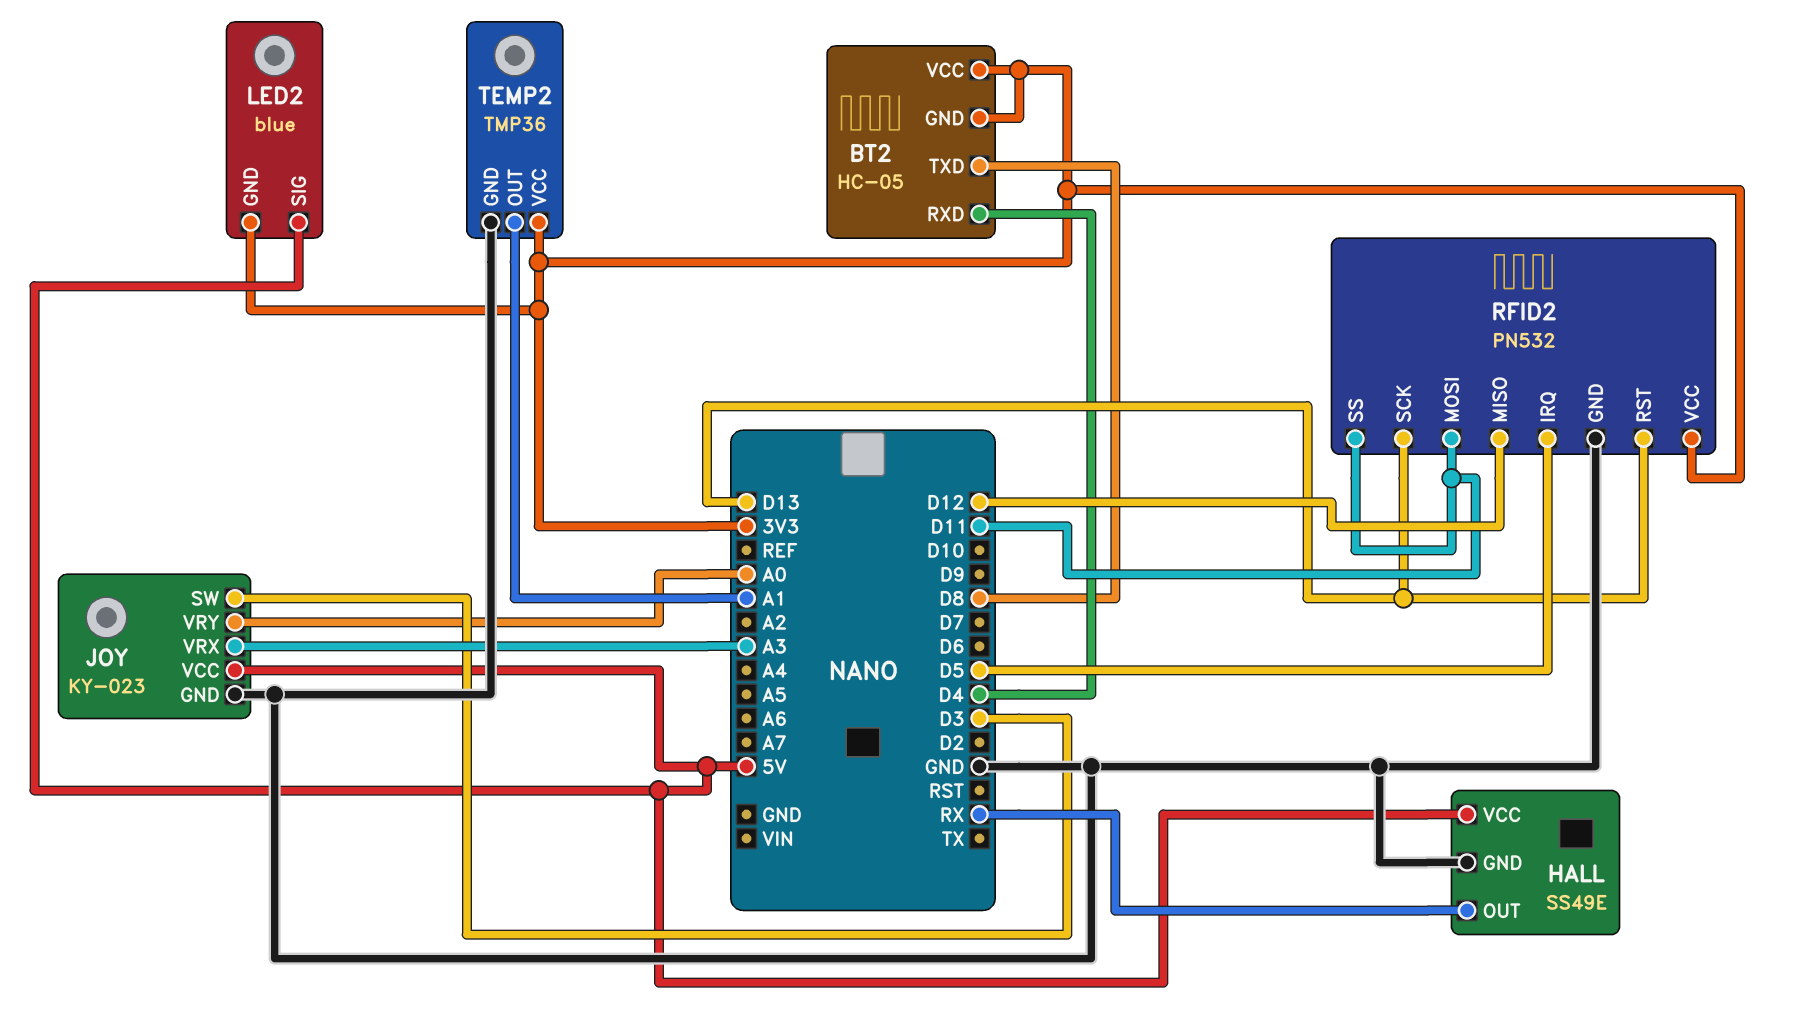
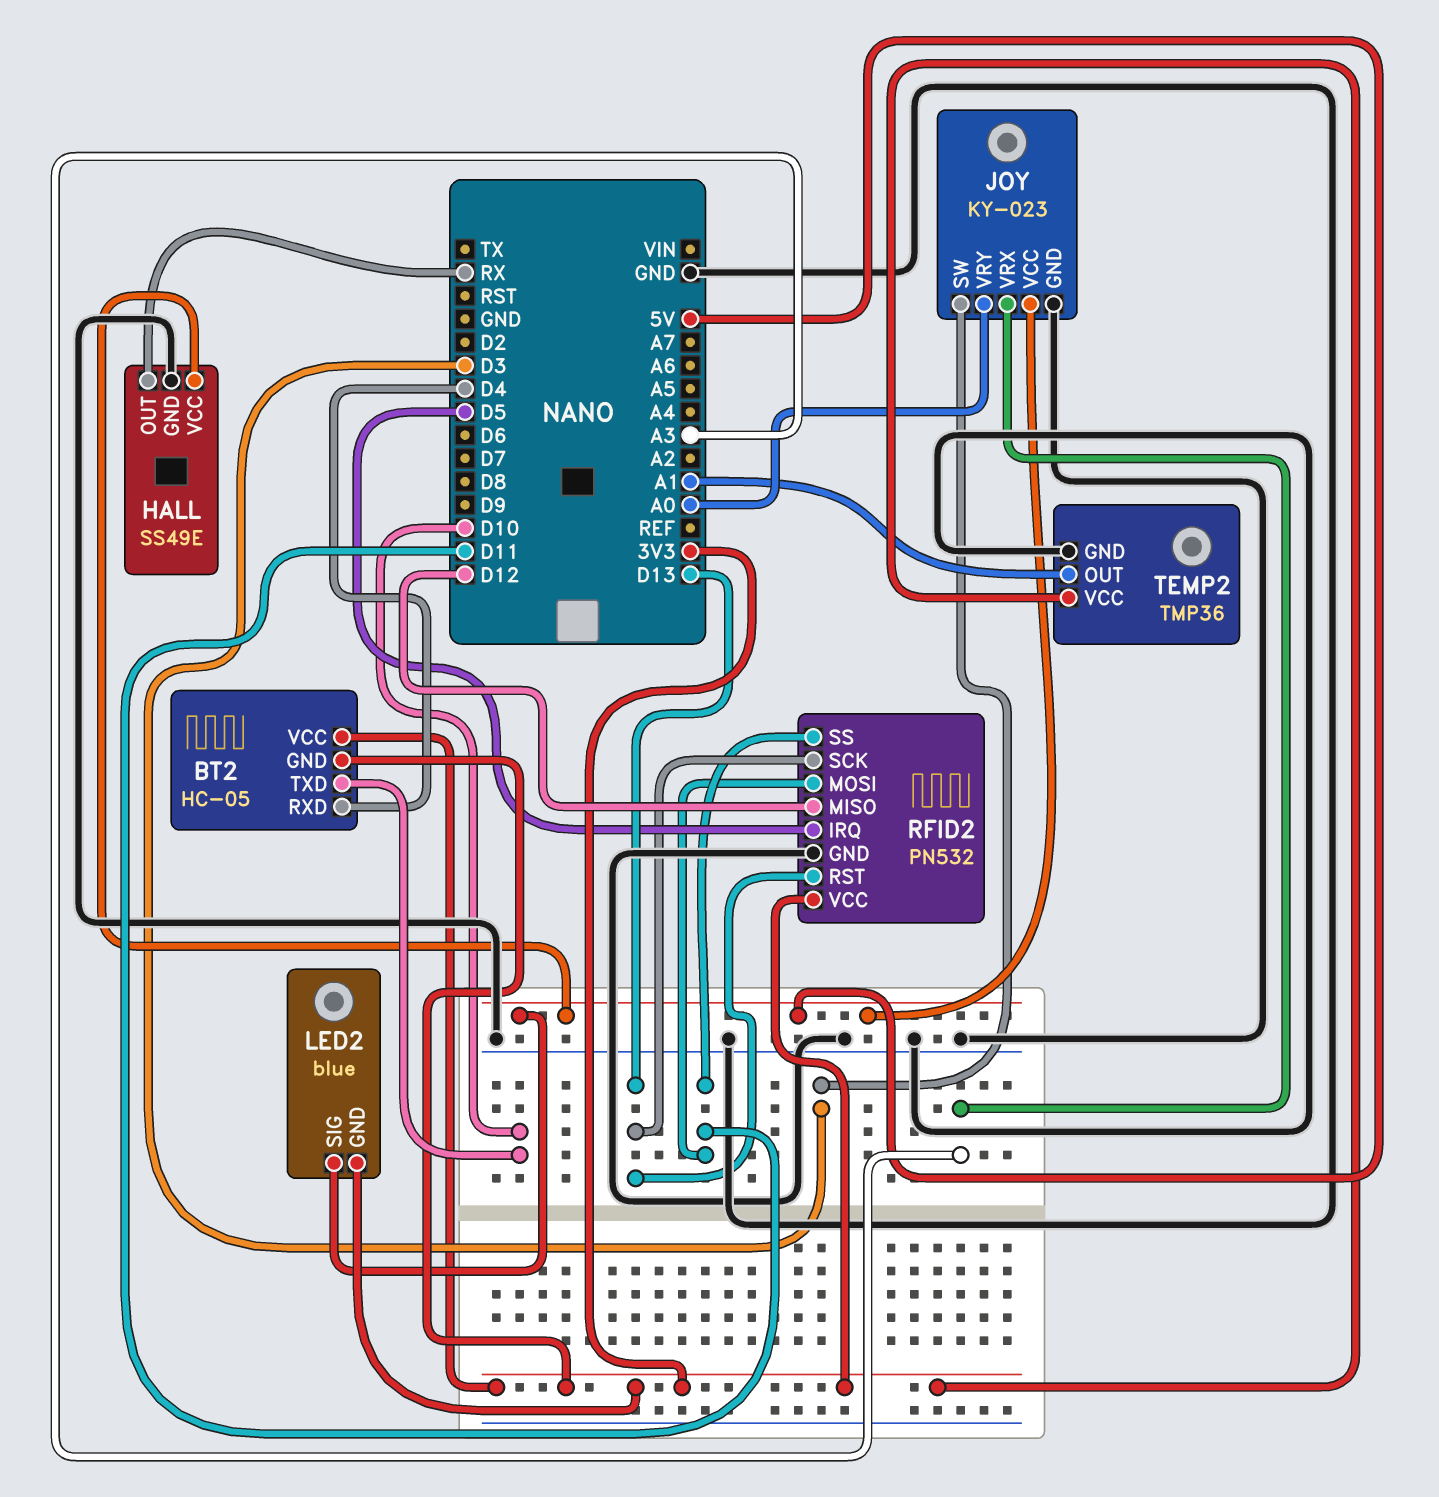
BT2 pin TXD: D8 -> D10

